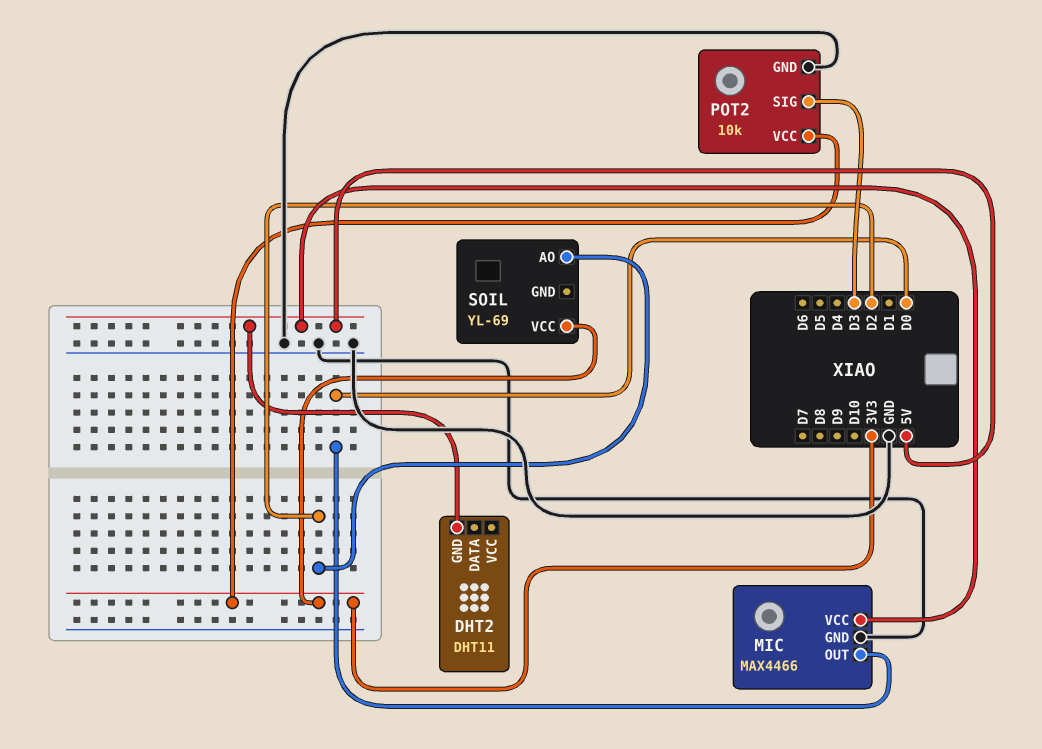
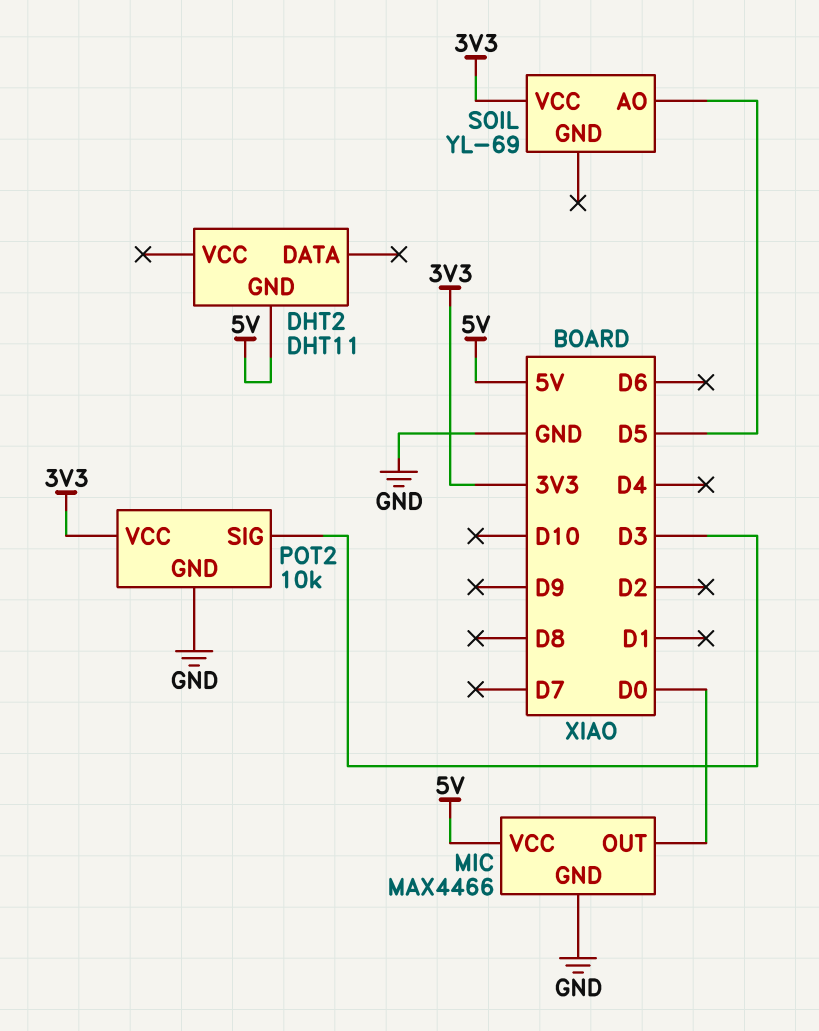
SOIL pin AO: D2 -> D5

